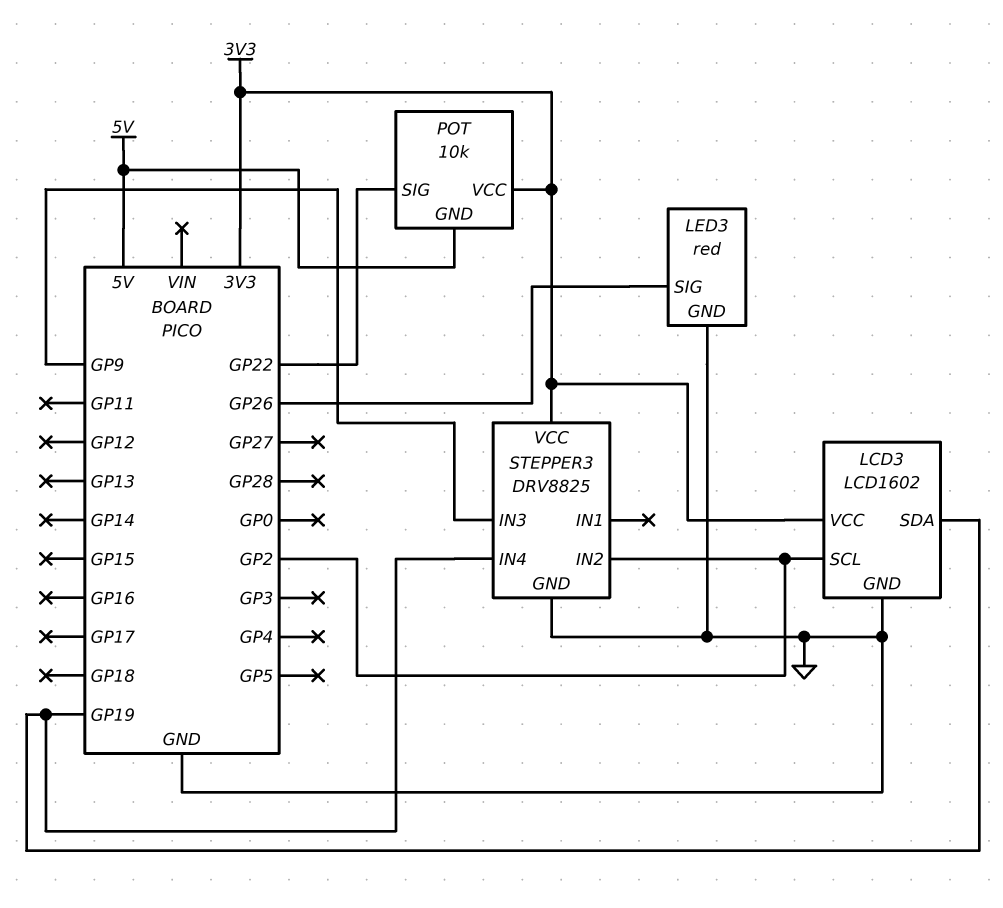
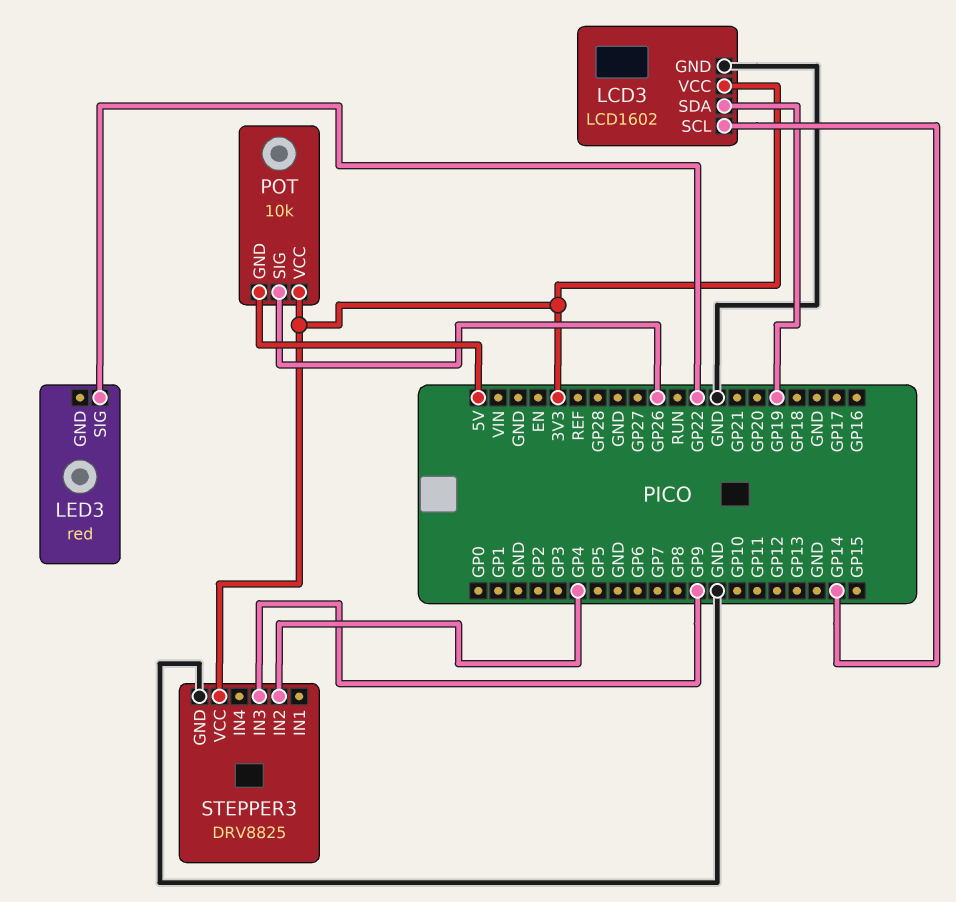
LCD3 pin SCL: GP2 -> GP14
LED3 pin GND: GND -> none
LED3 pin SIG: GP26 -> GP22
POT pin SIG: GP22 -> GP26
STEPPER3 pin IN2: GP2 -> GP4
STEPPER3 pin IN4: GP19 -> none

